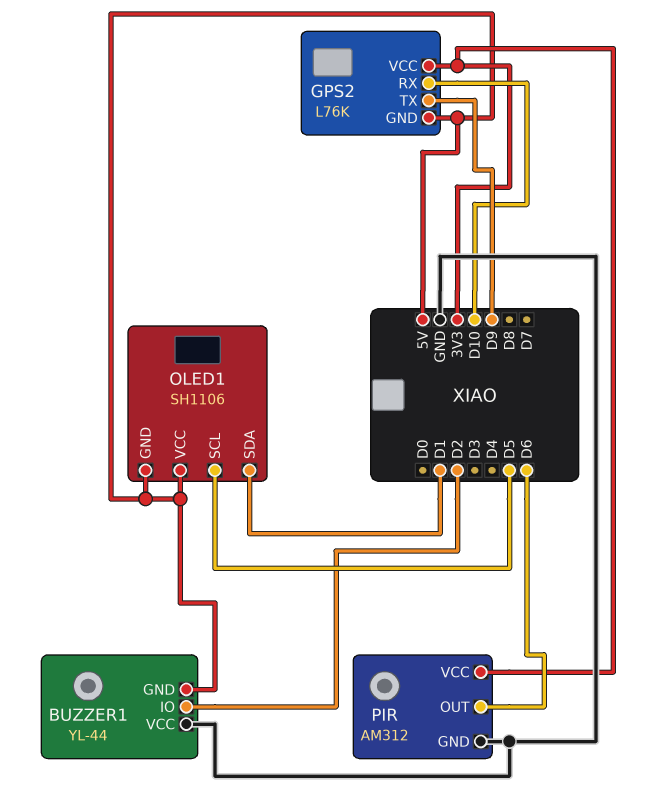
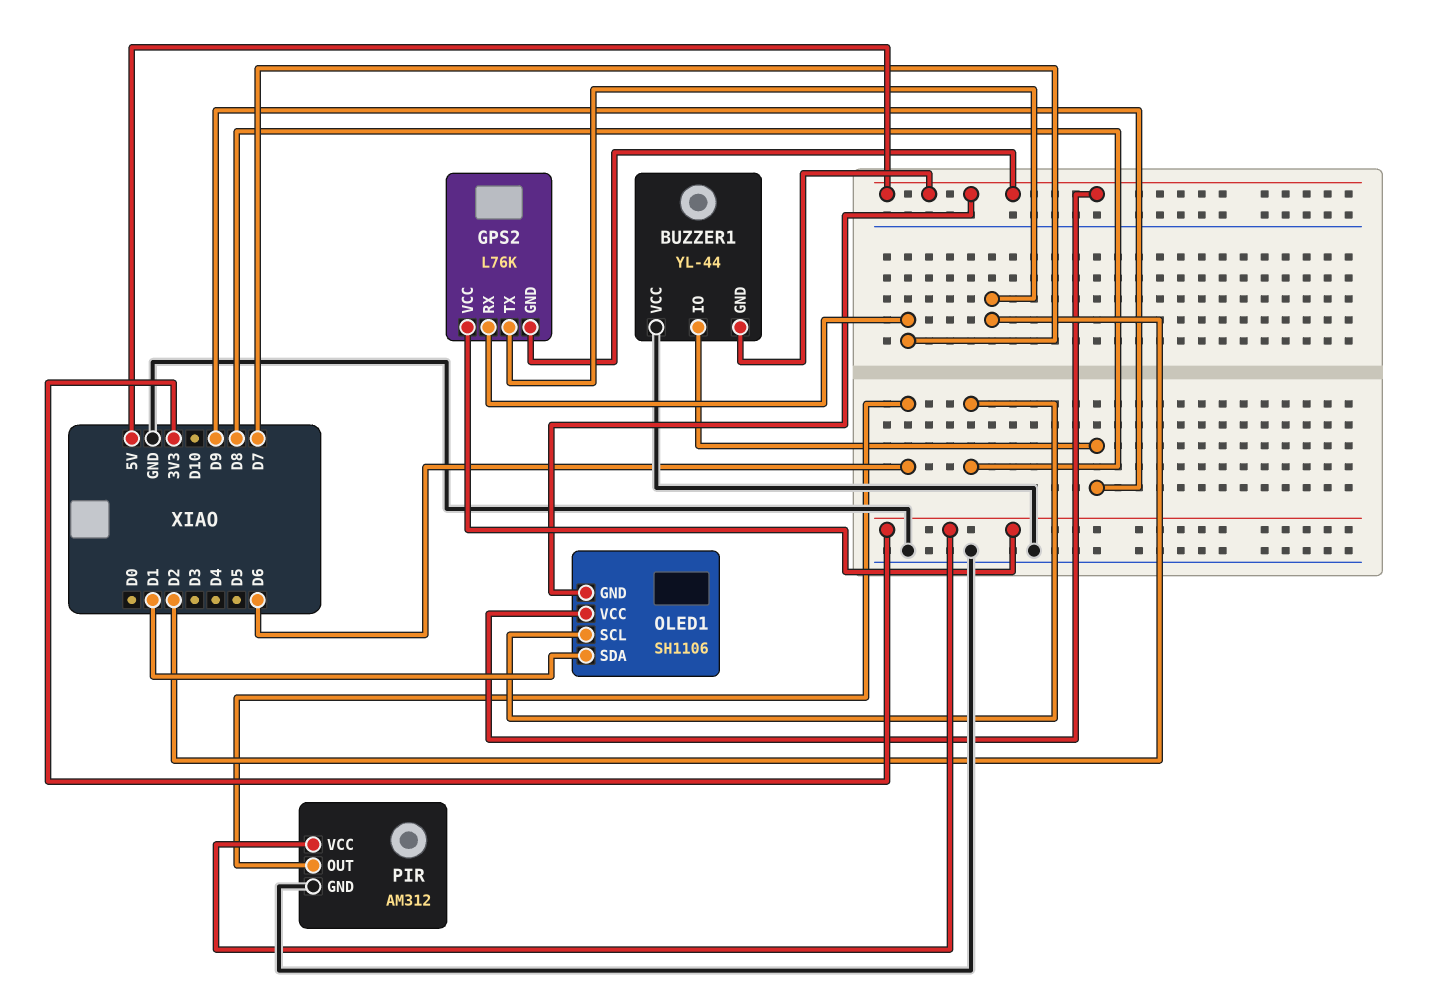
BUZZER1 pin IO: D2 -> D9
GPS2 pin RX: D10 -> D7
GPS2 pin TX: D9 -> D2
OLED1 pin SCL: D5 -> D8

